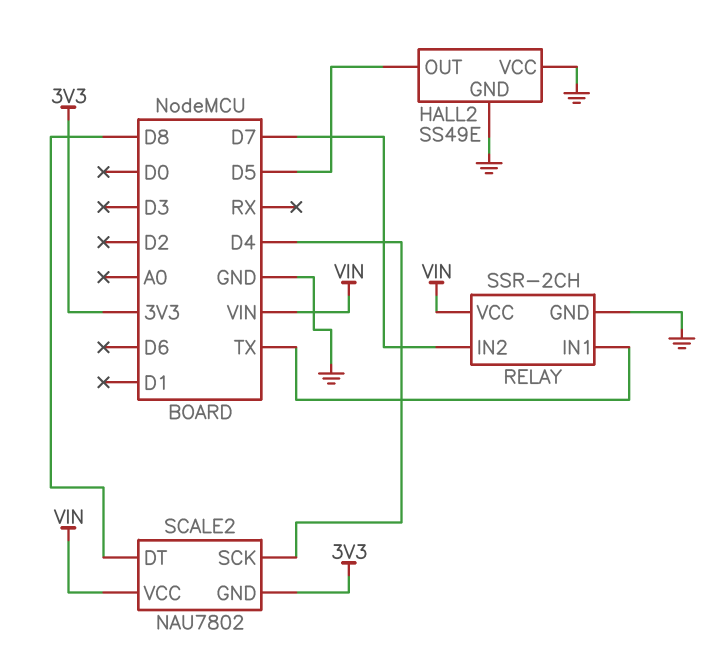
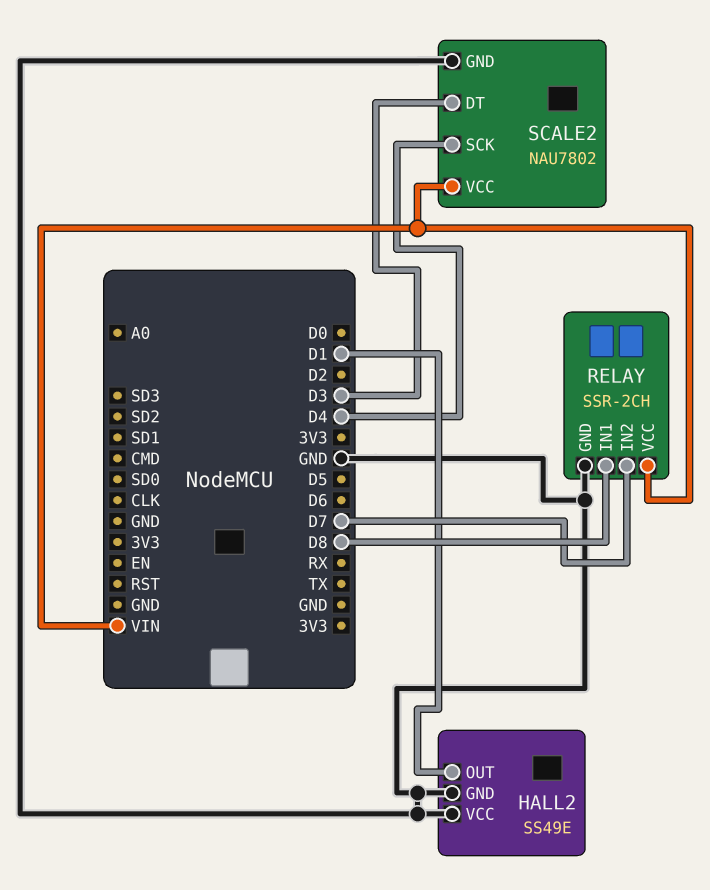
HALL2 pin OUT: D5 -> D1
RELAY pin IN1: TX -> D8
SCALE2 pin DT: D8 -> D3
SCALE2 pin GND: 3V3 -> GND

